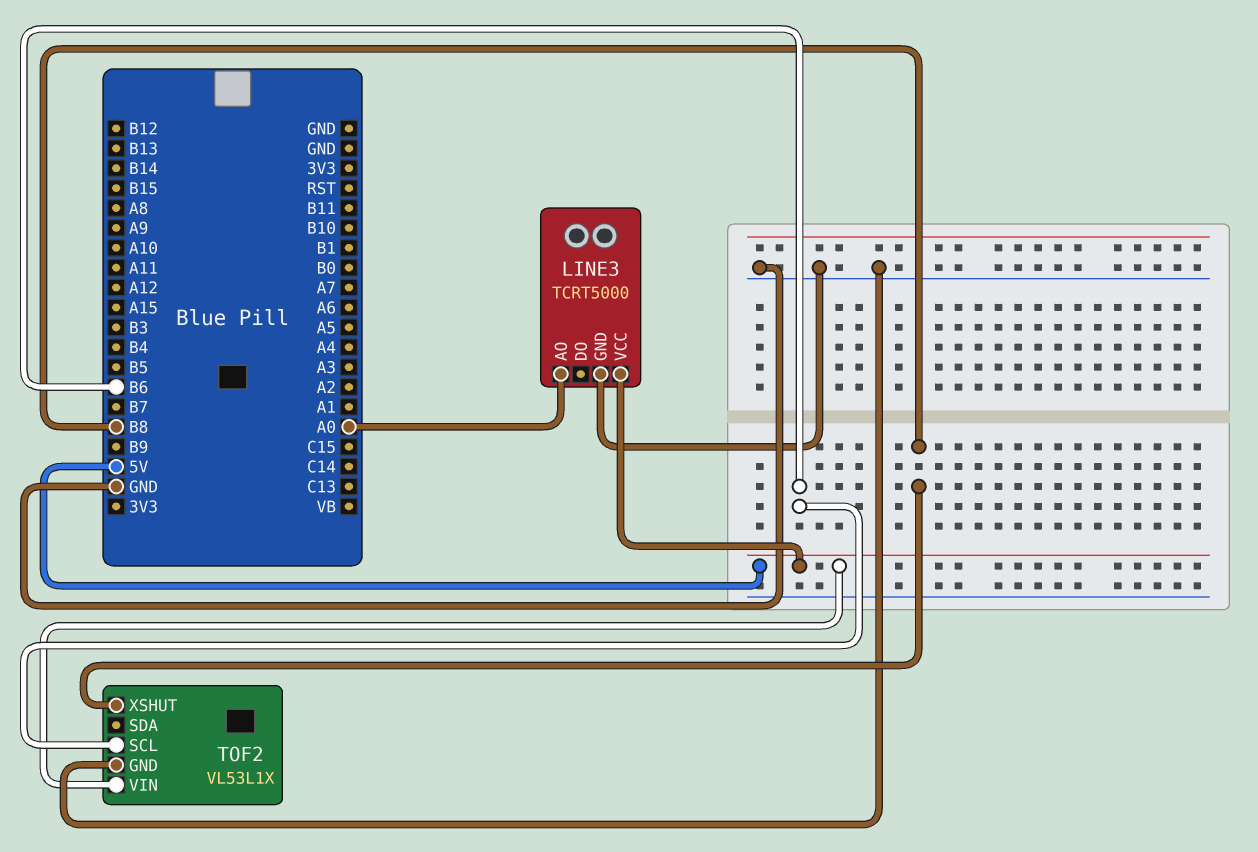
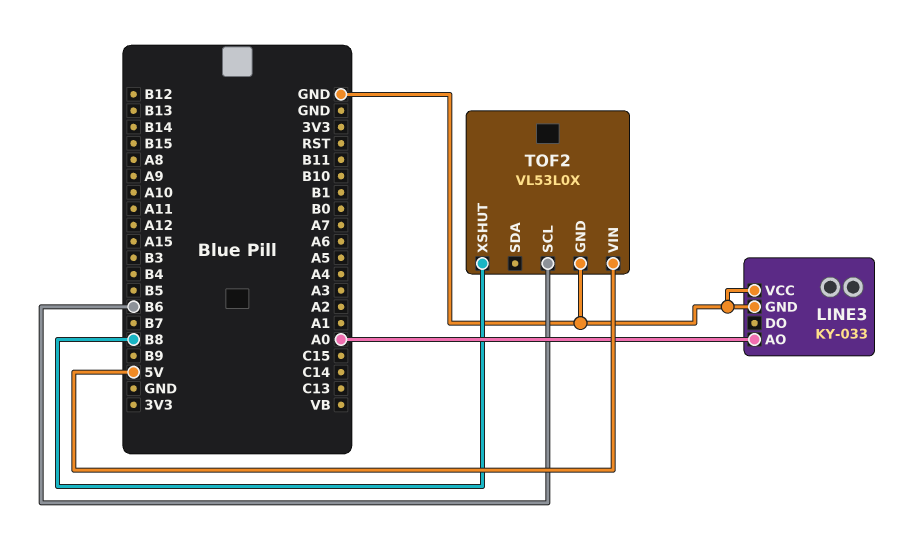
LINE3: TCRT5000 -> KY-033
LINE3 pin VCC: 5V -> GND
TOF2: VL53L1X -> VL53L0X

